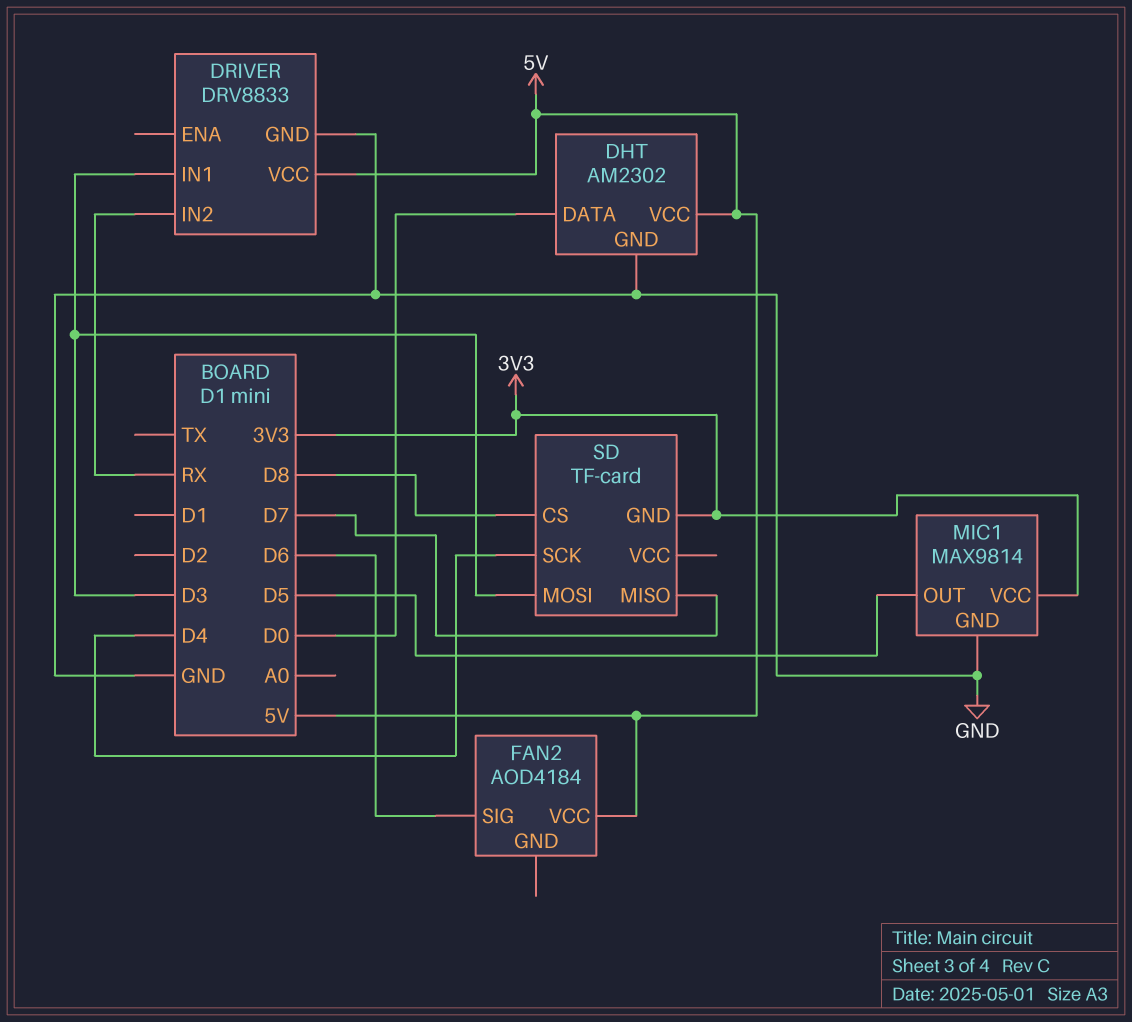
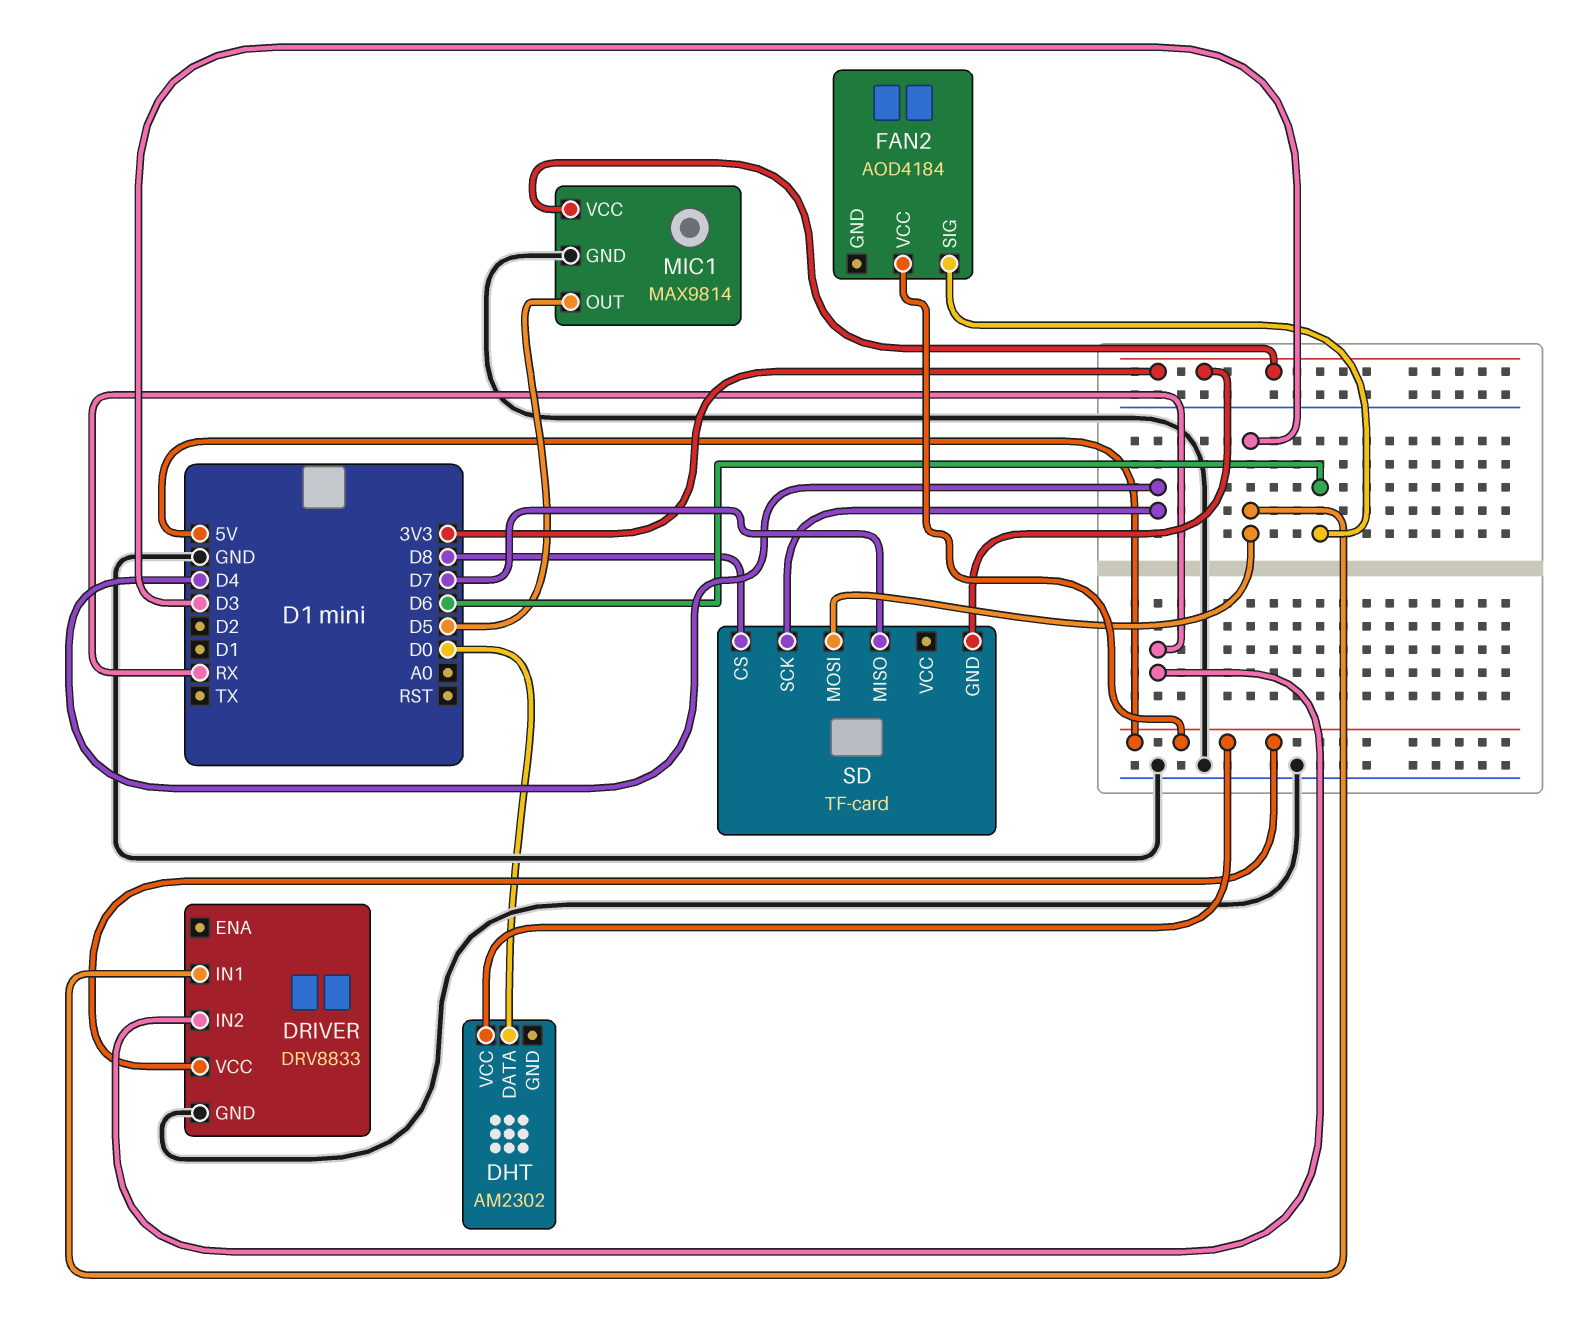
DHT pin GND: GND -> none

